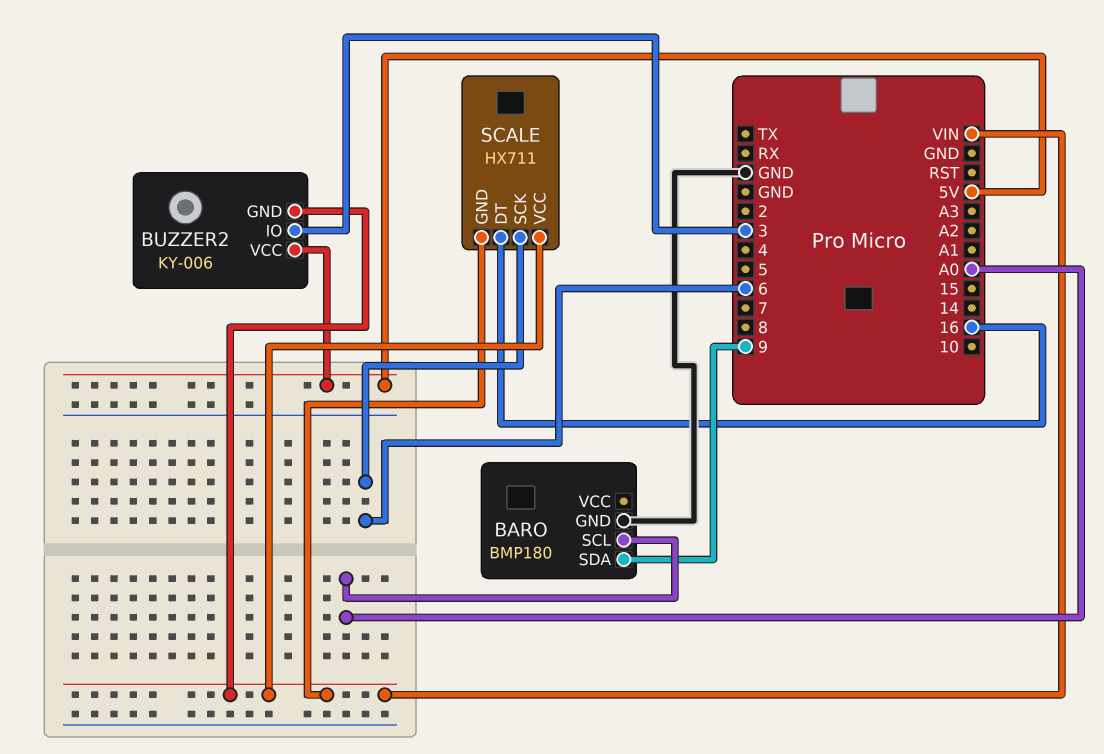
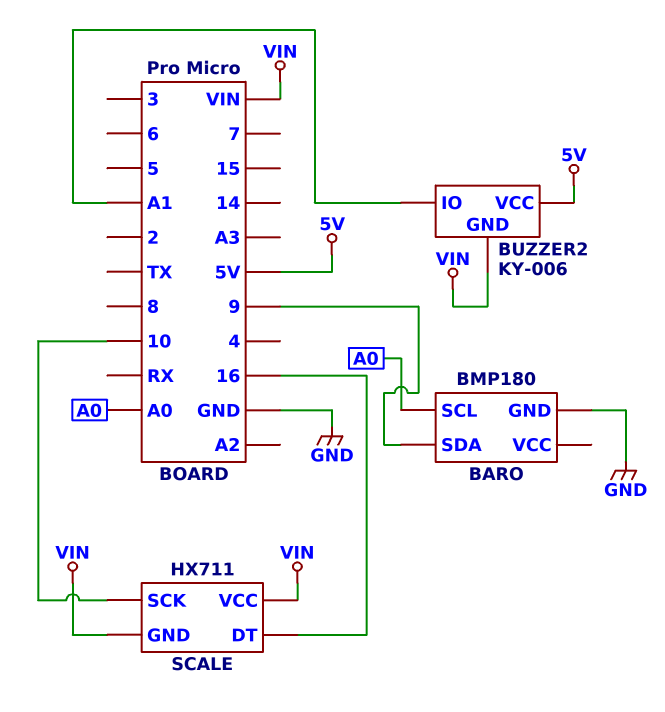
BUZZER2 pin IO: 3 -> A1
SCALE pin SCK: 6 -> 10

